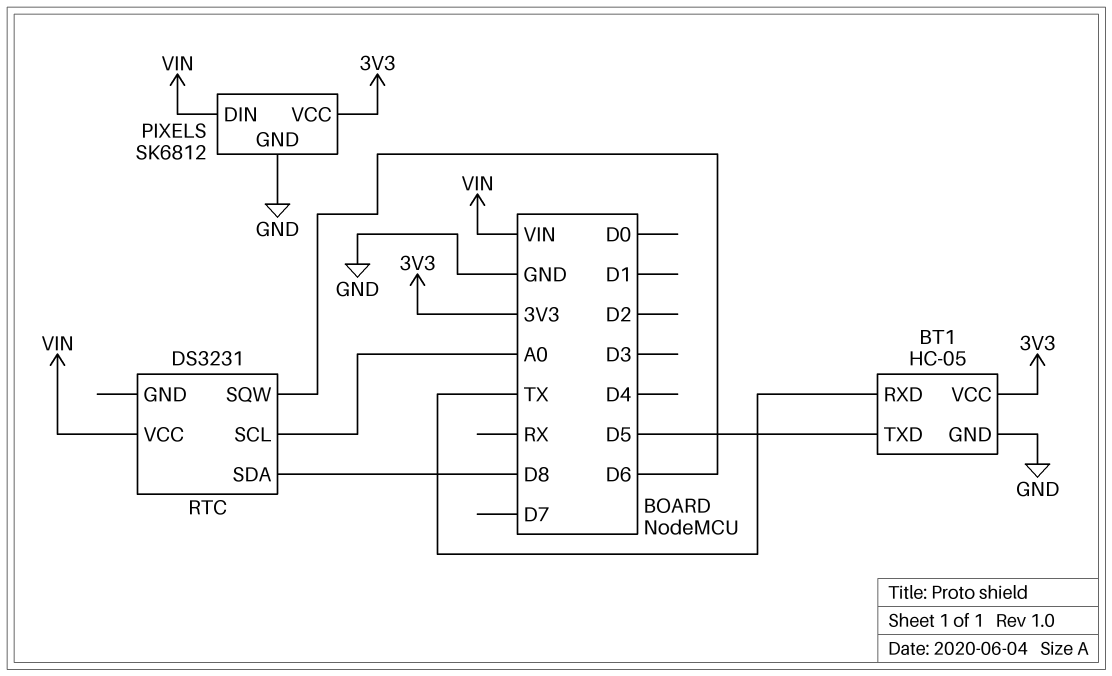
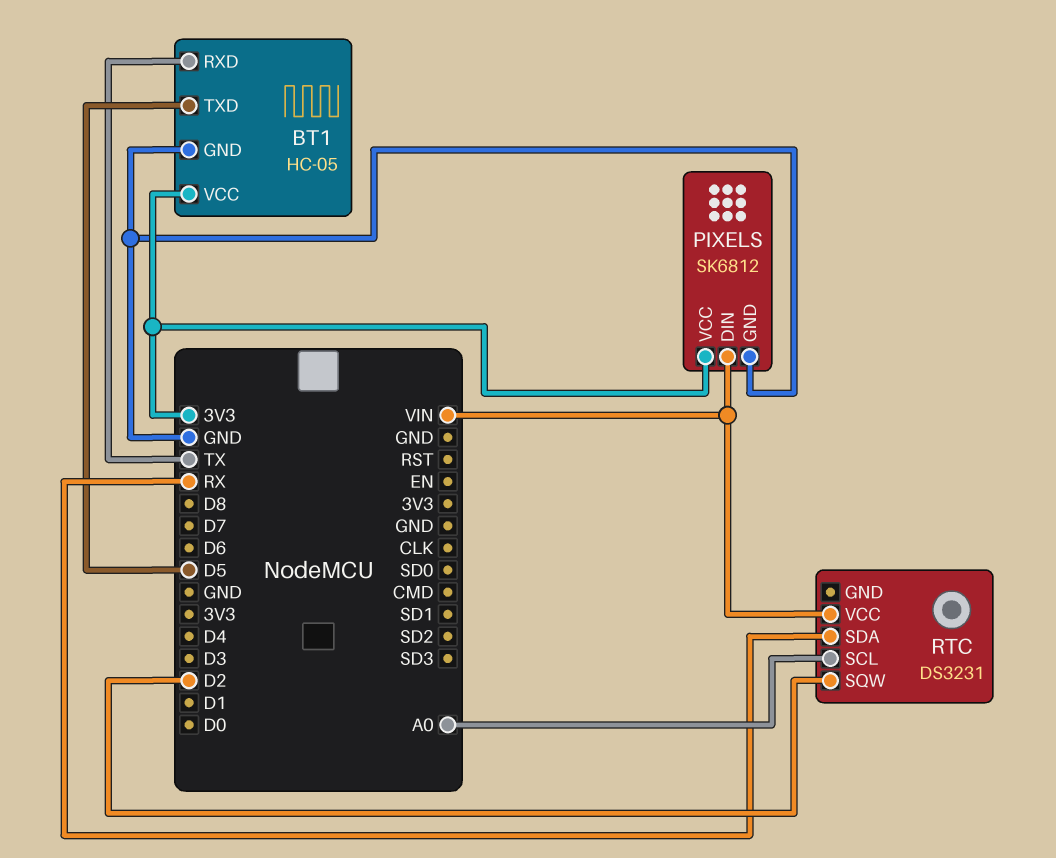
RTC pin SDA: D8 -> RX
RTC pin SQW: D6 -> D2

